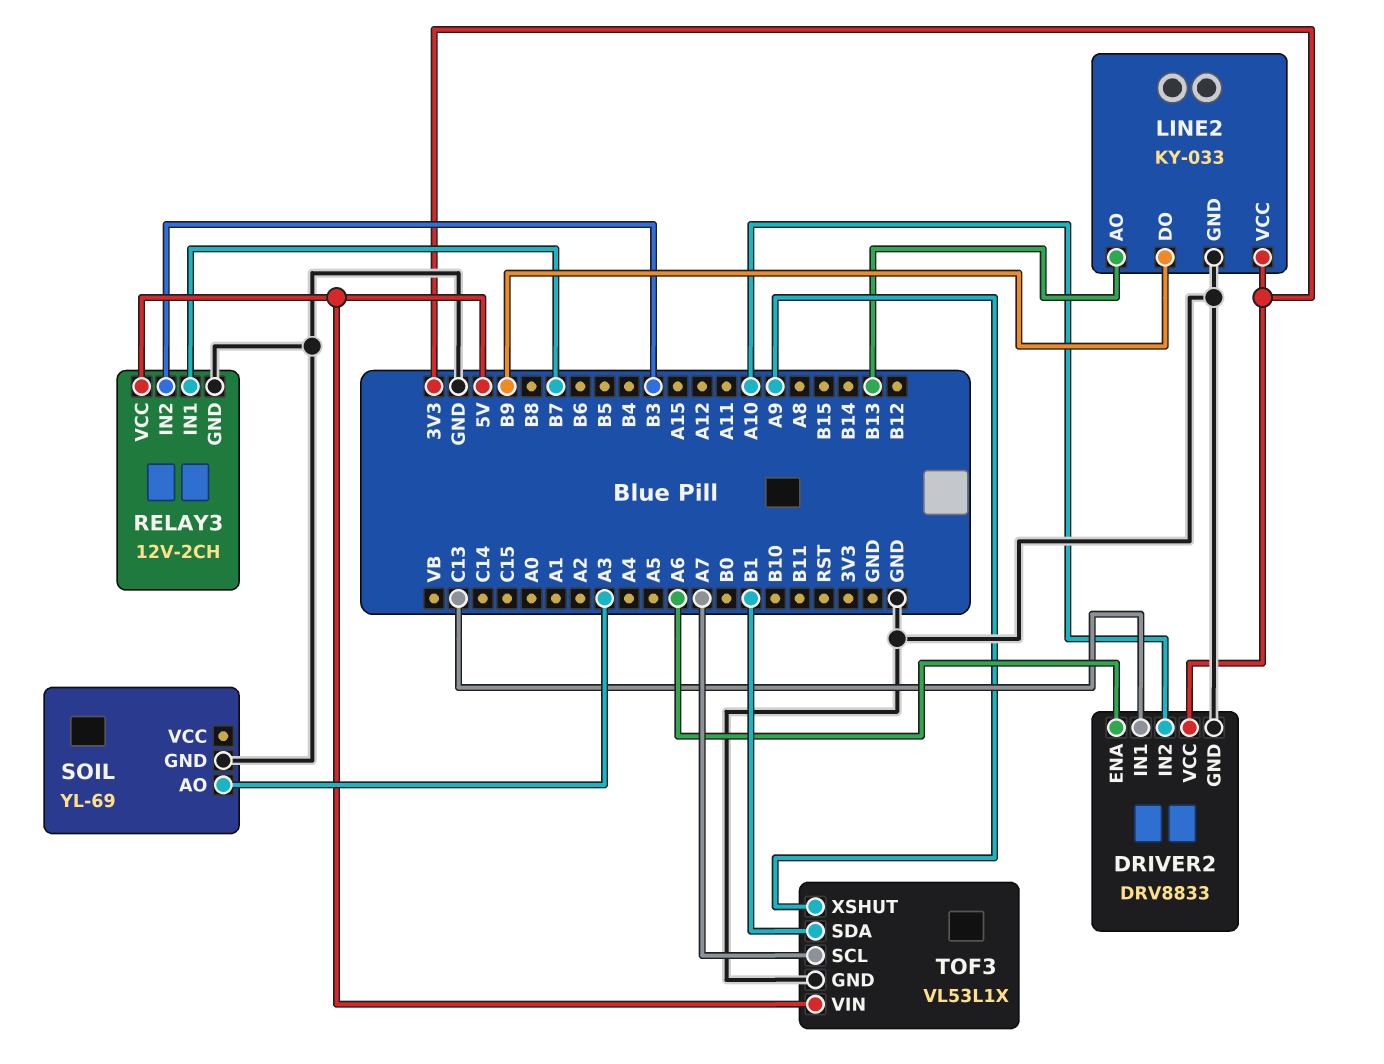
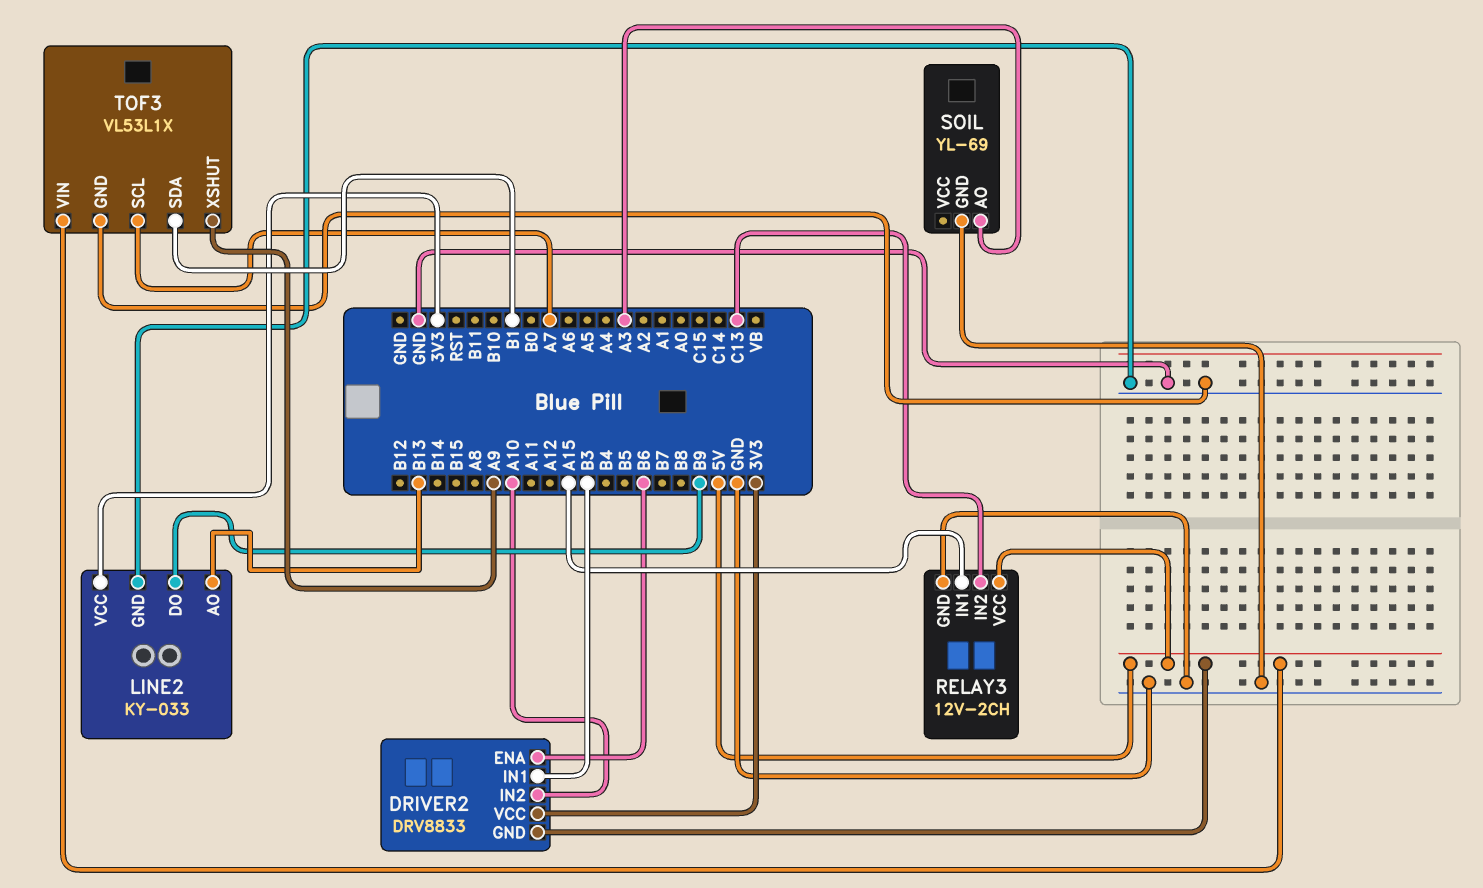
DRIVER2 pin ENA: A6 -> B6
DRIVER2 pin GND: GND -> 5V
DRIVER2 pin IN1: C13 -> B3
RELAY3 pin IN1: B7 -> A15
RELAY3 pin IN2: B3 -> C13

